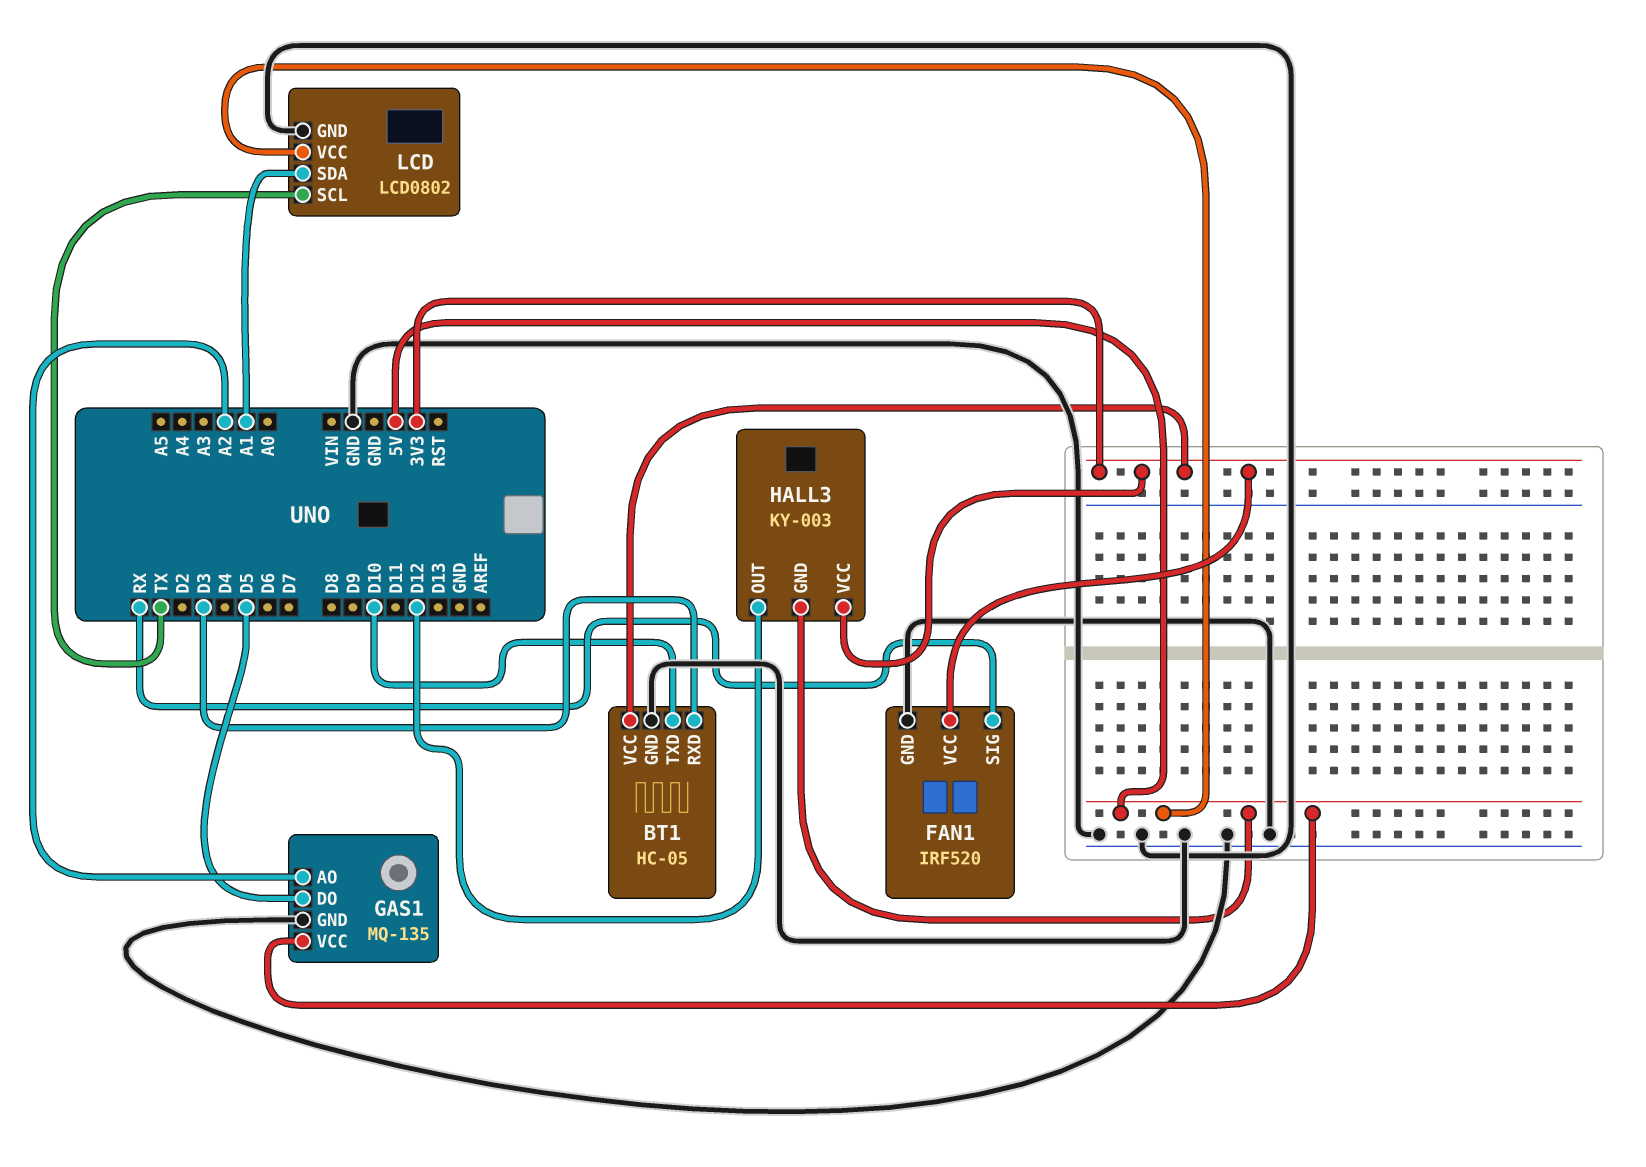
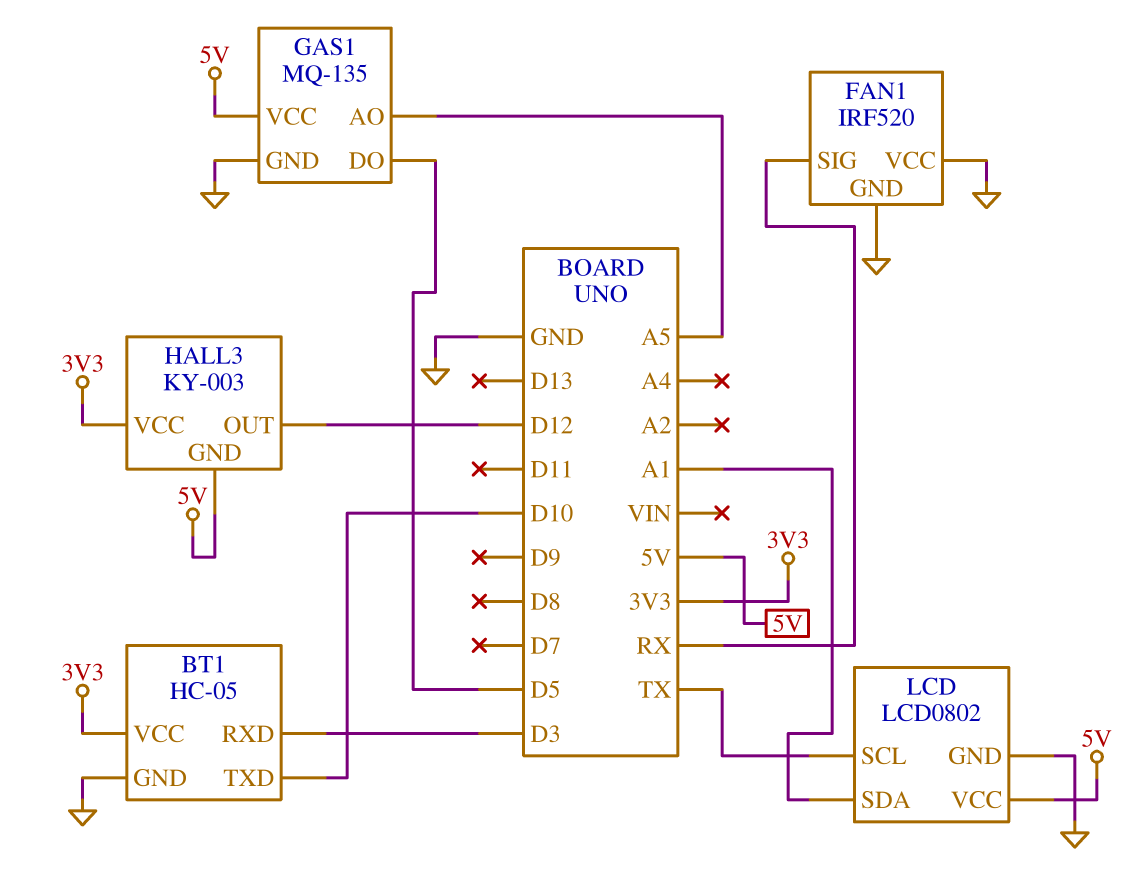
FAN1 pin VCC: 3V3 -> GND
GAS1 pin AO: A2 -> A5

